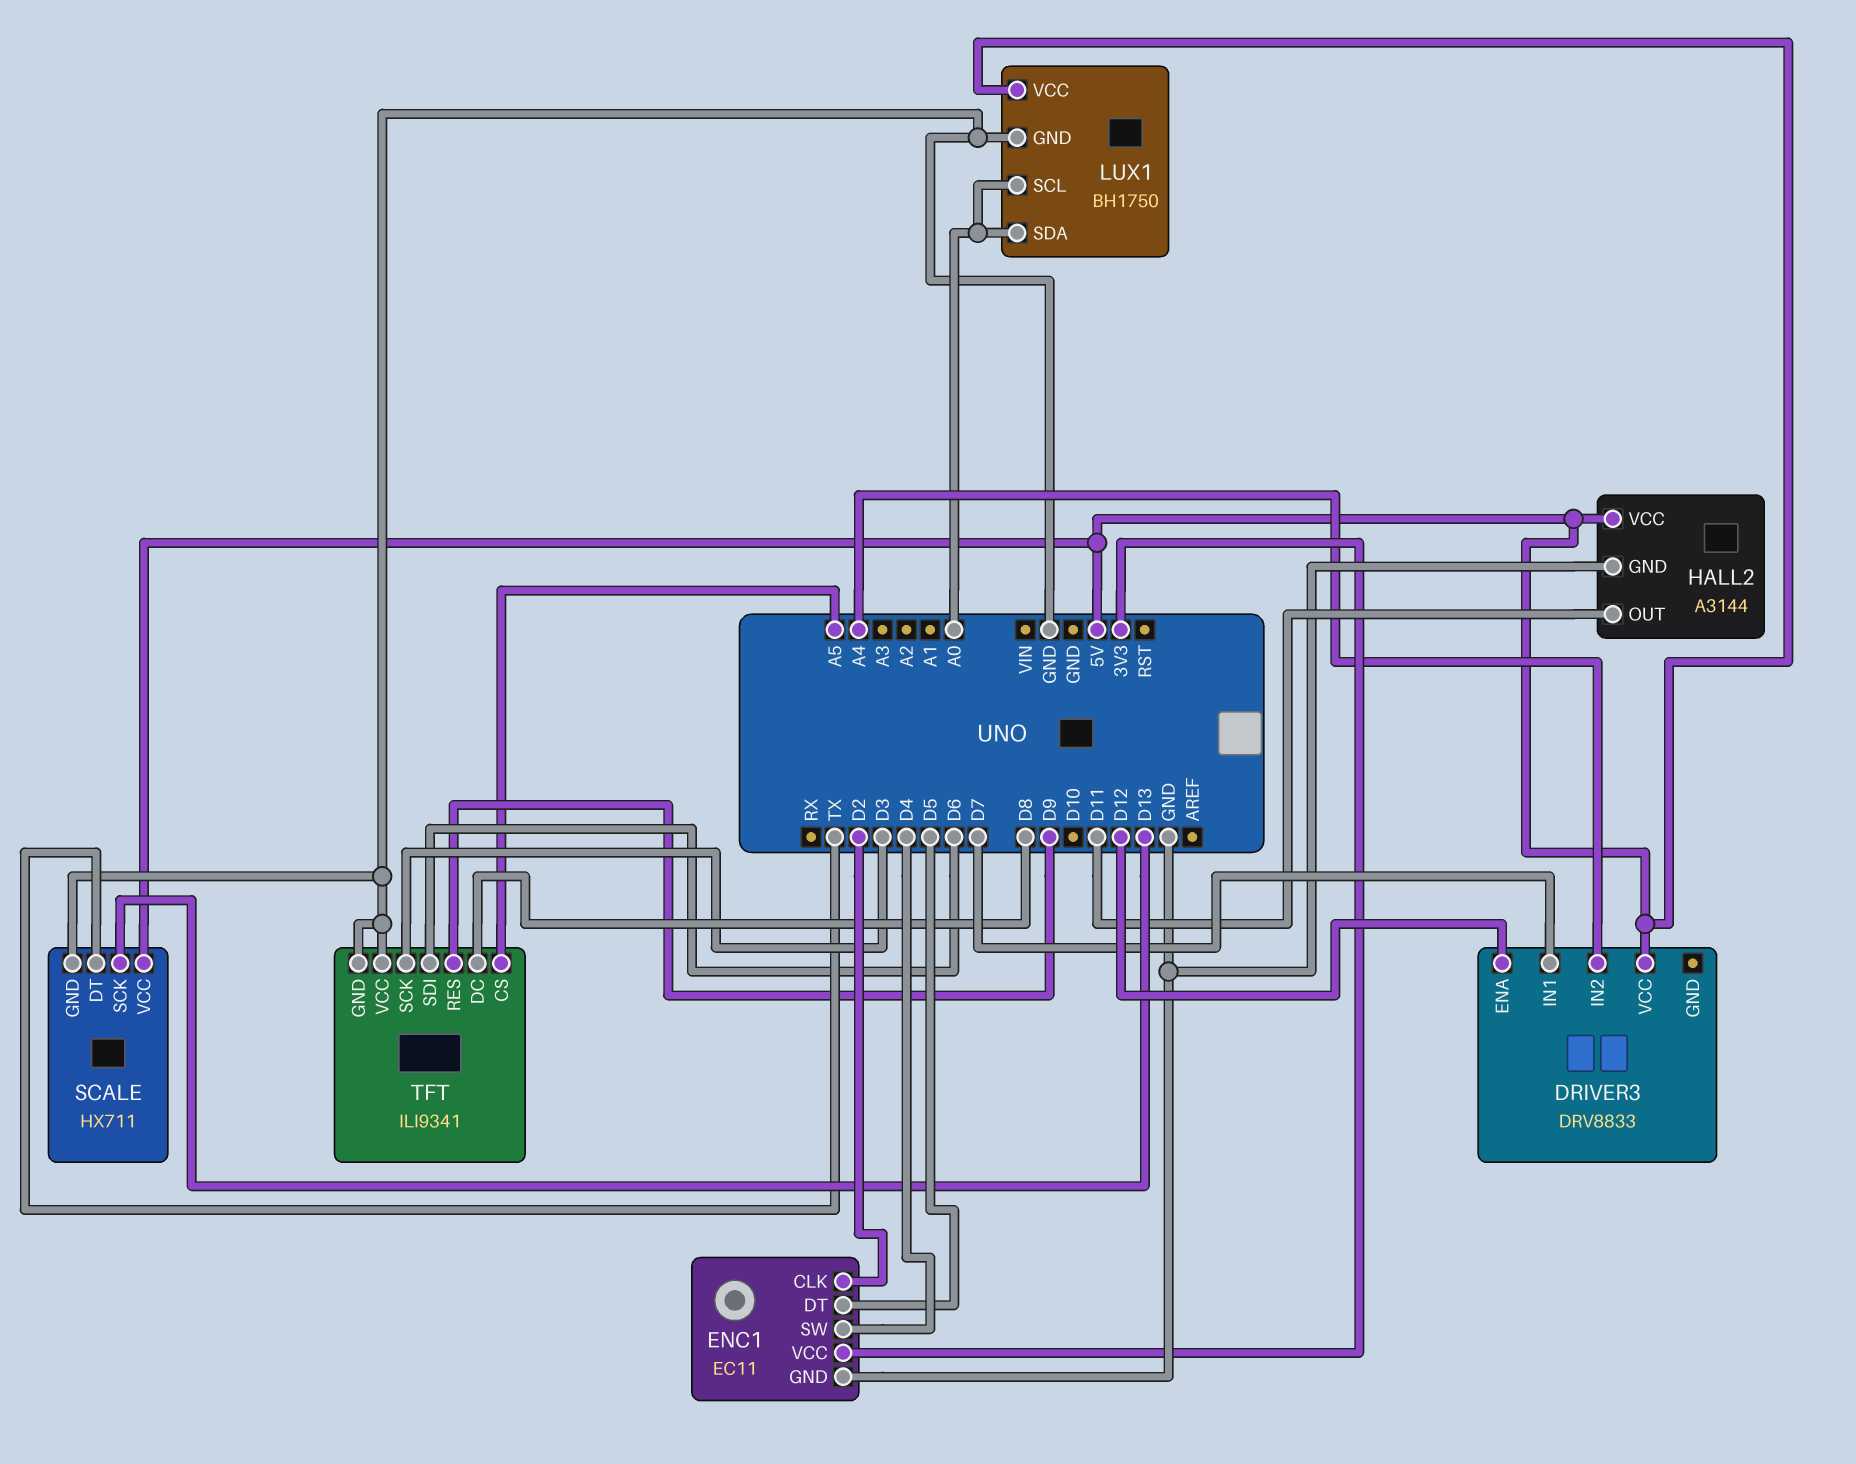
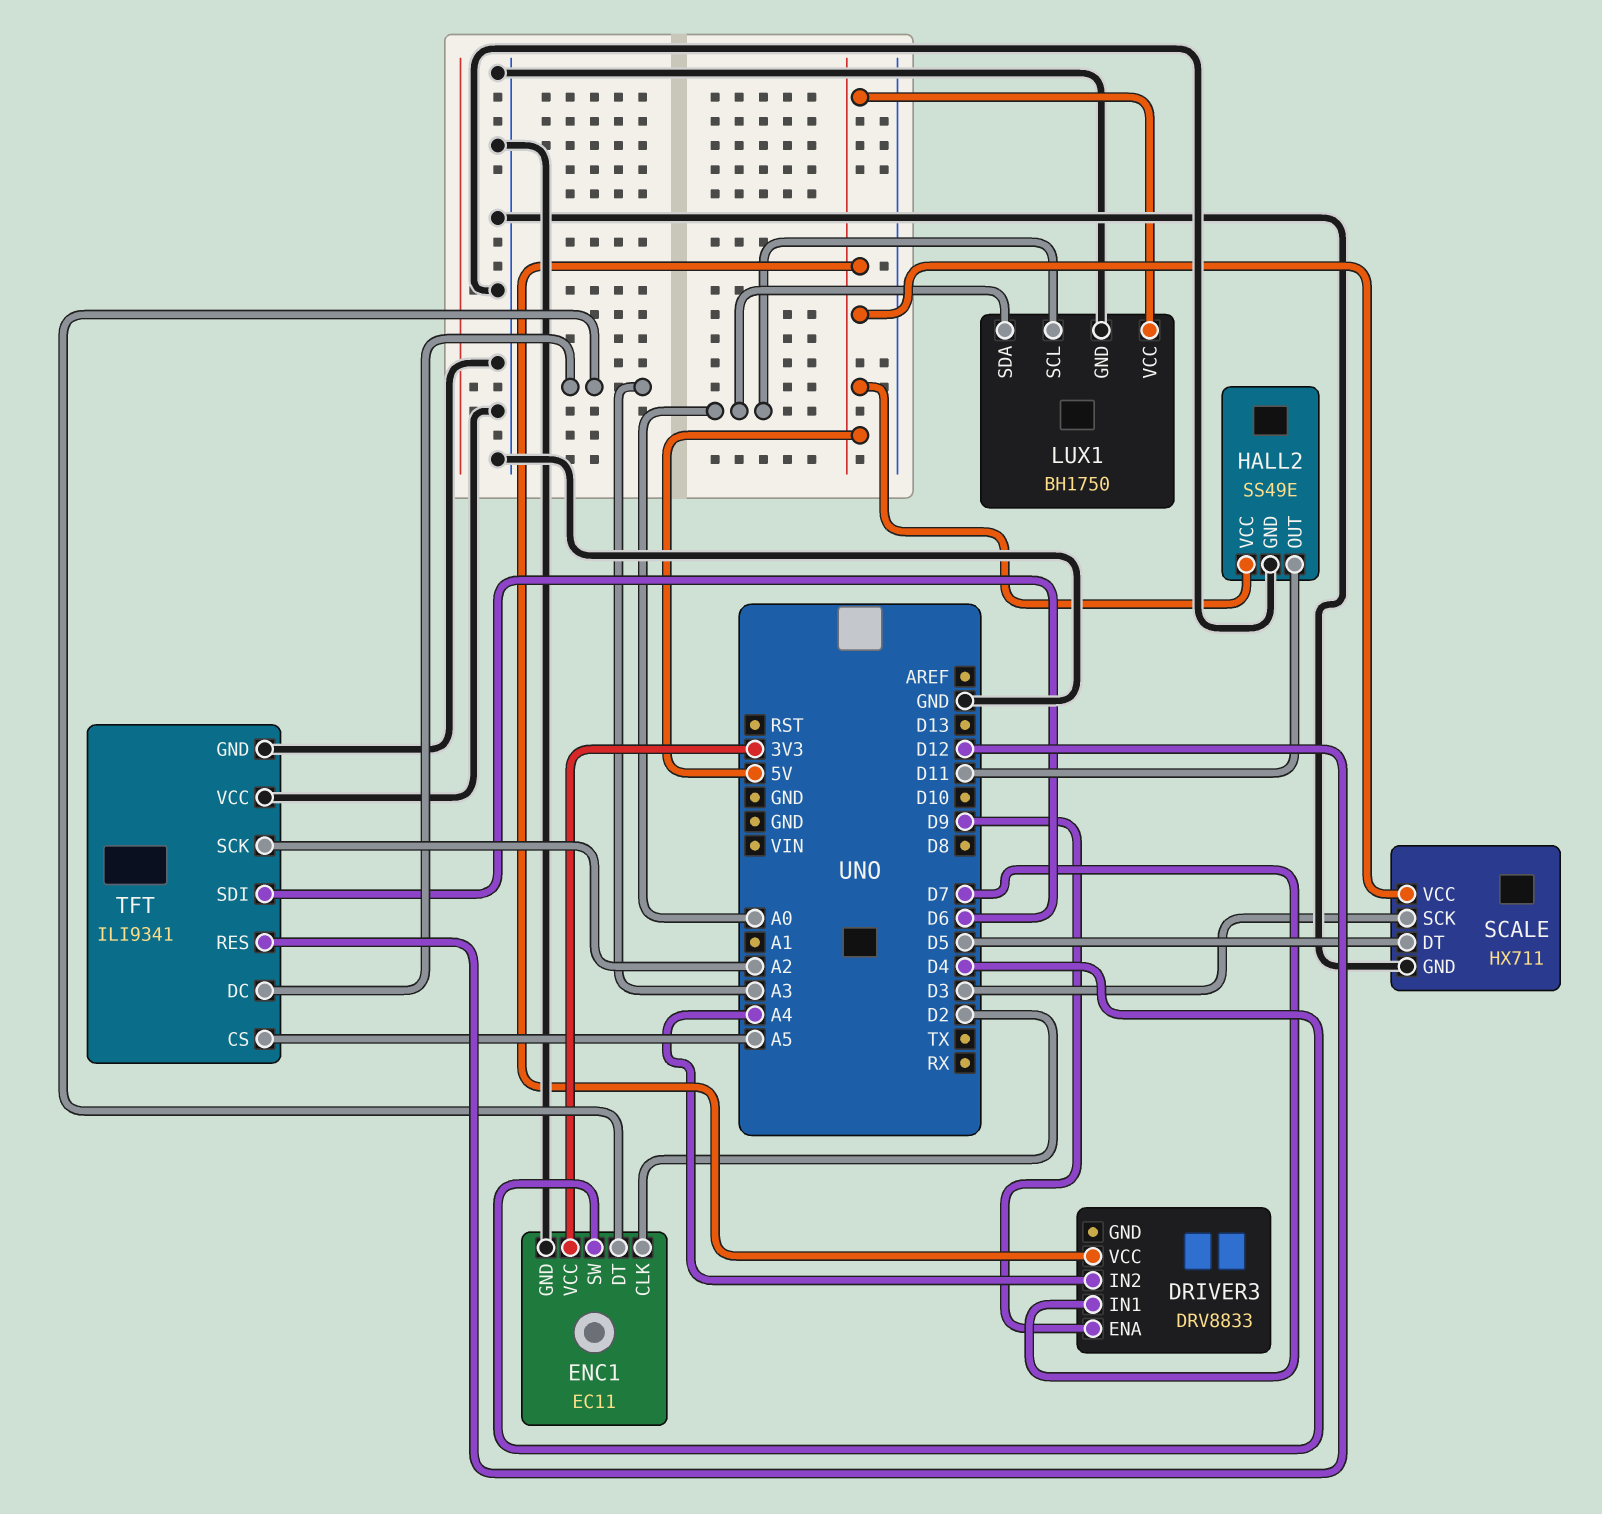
DRIVER3 pin ENA: D12 -> D9
ENC1 pin DT: D5 -> A3
HALL2: A3144 -> SS49E
SCALE pin DT: TX -> D5
SCALE pin SCK: D13 -> D3
TFT pin DC: D8 -> A3
TFT pin RES: D9 -> D12
TFT pin SCK: D3 -> A2

